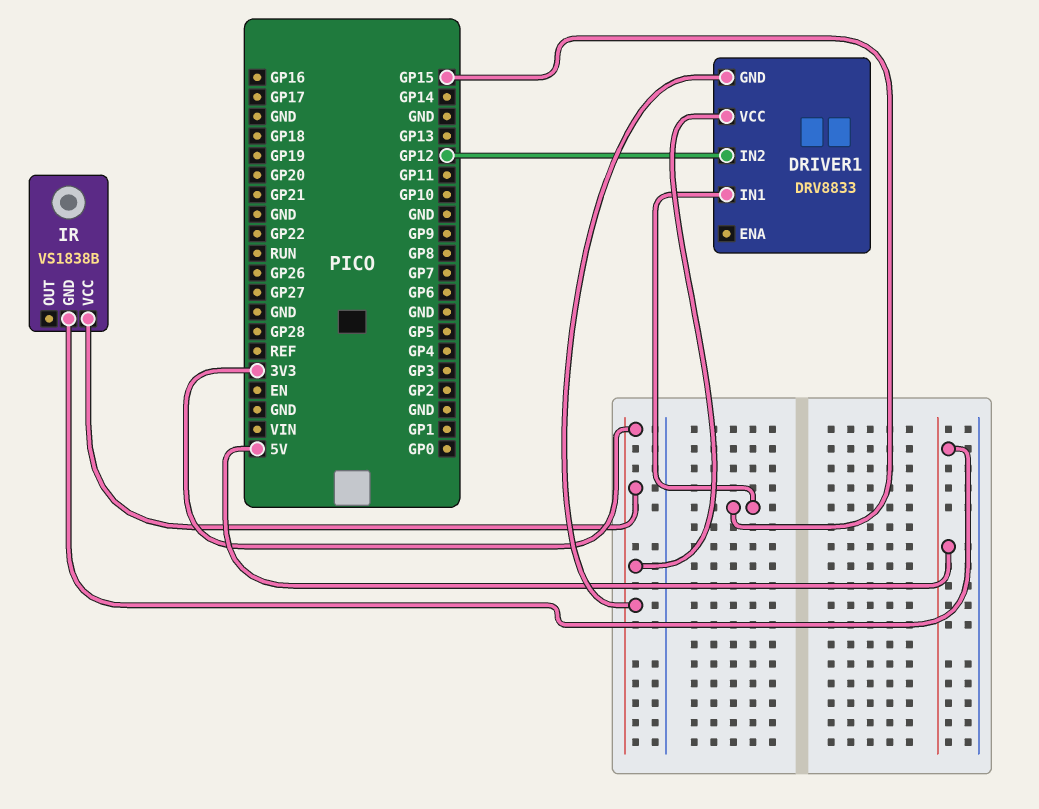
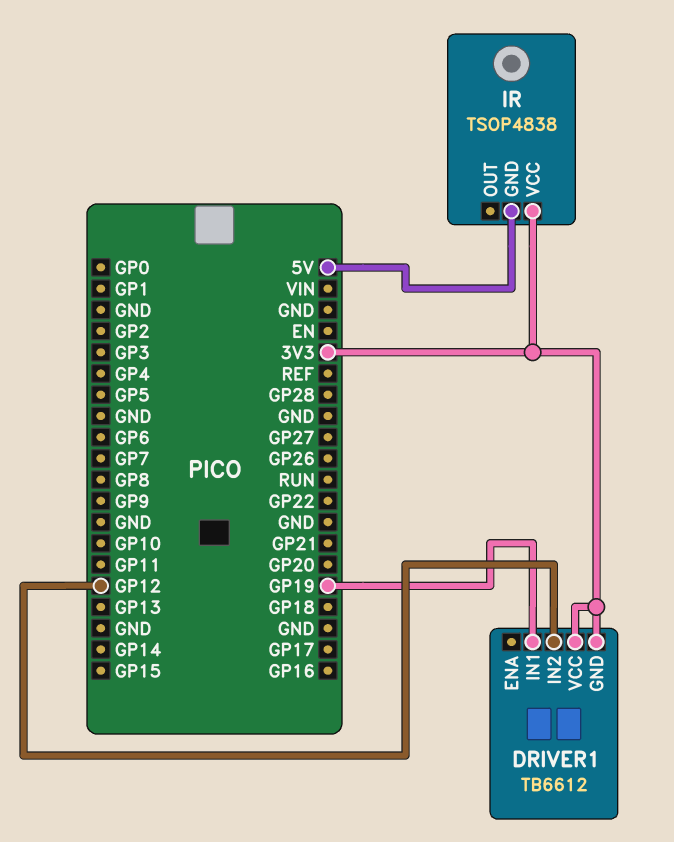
DRIVER1: DRV8833 -> TB6612
DRIVER1 pin IN1: GP15 -> GP19
IR: VS1838B -> TSOP4838

